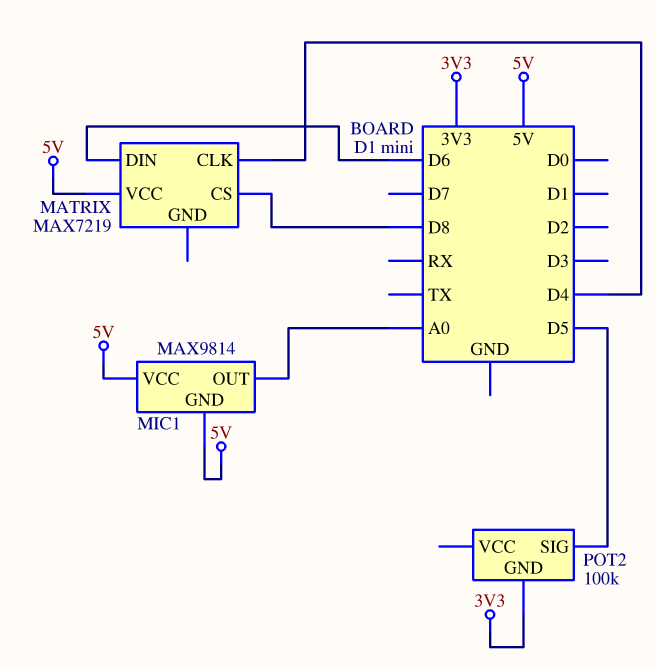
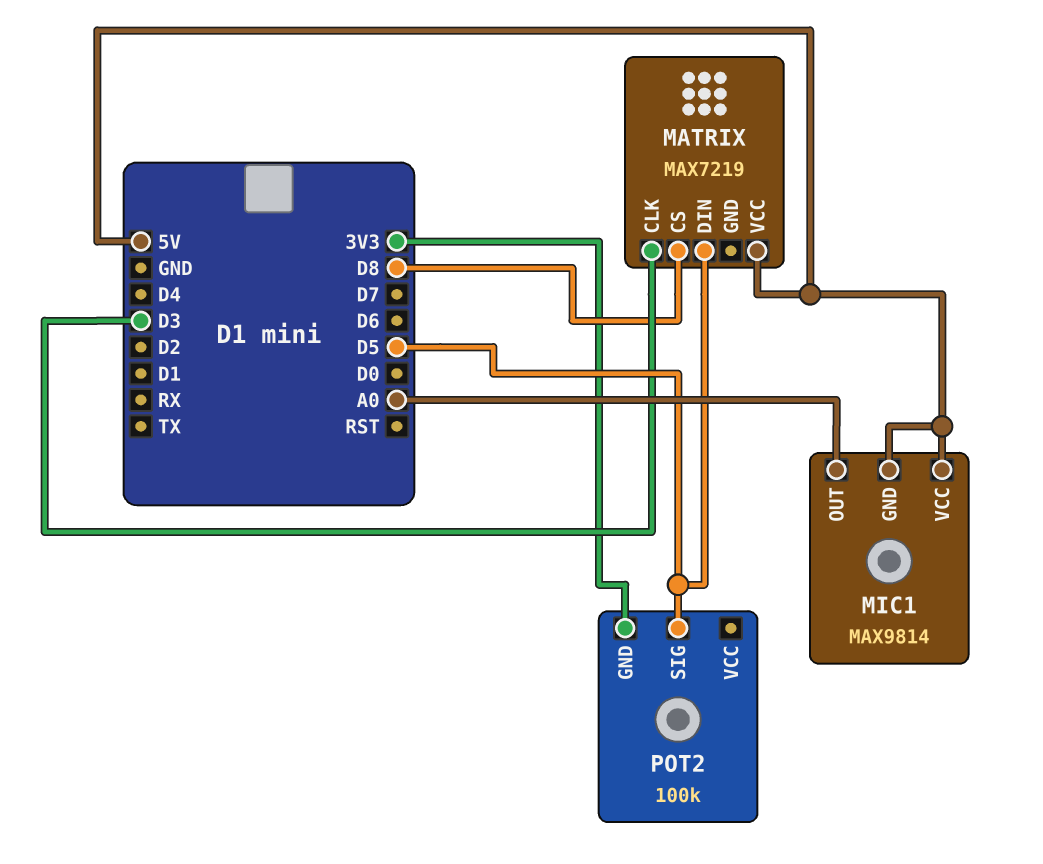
MATRIX pin CLK: D4 -> D3
MATRIX pin DIN: D6 -> D5

